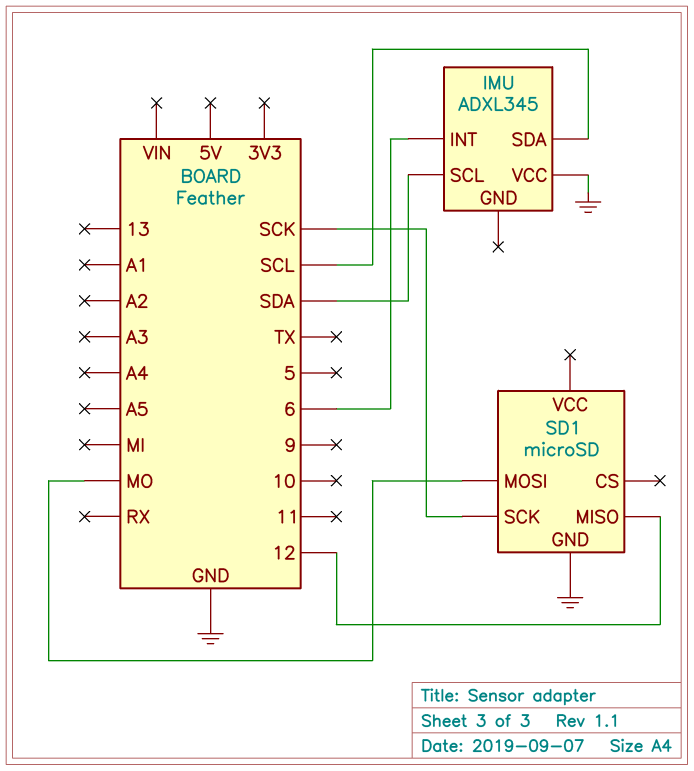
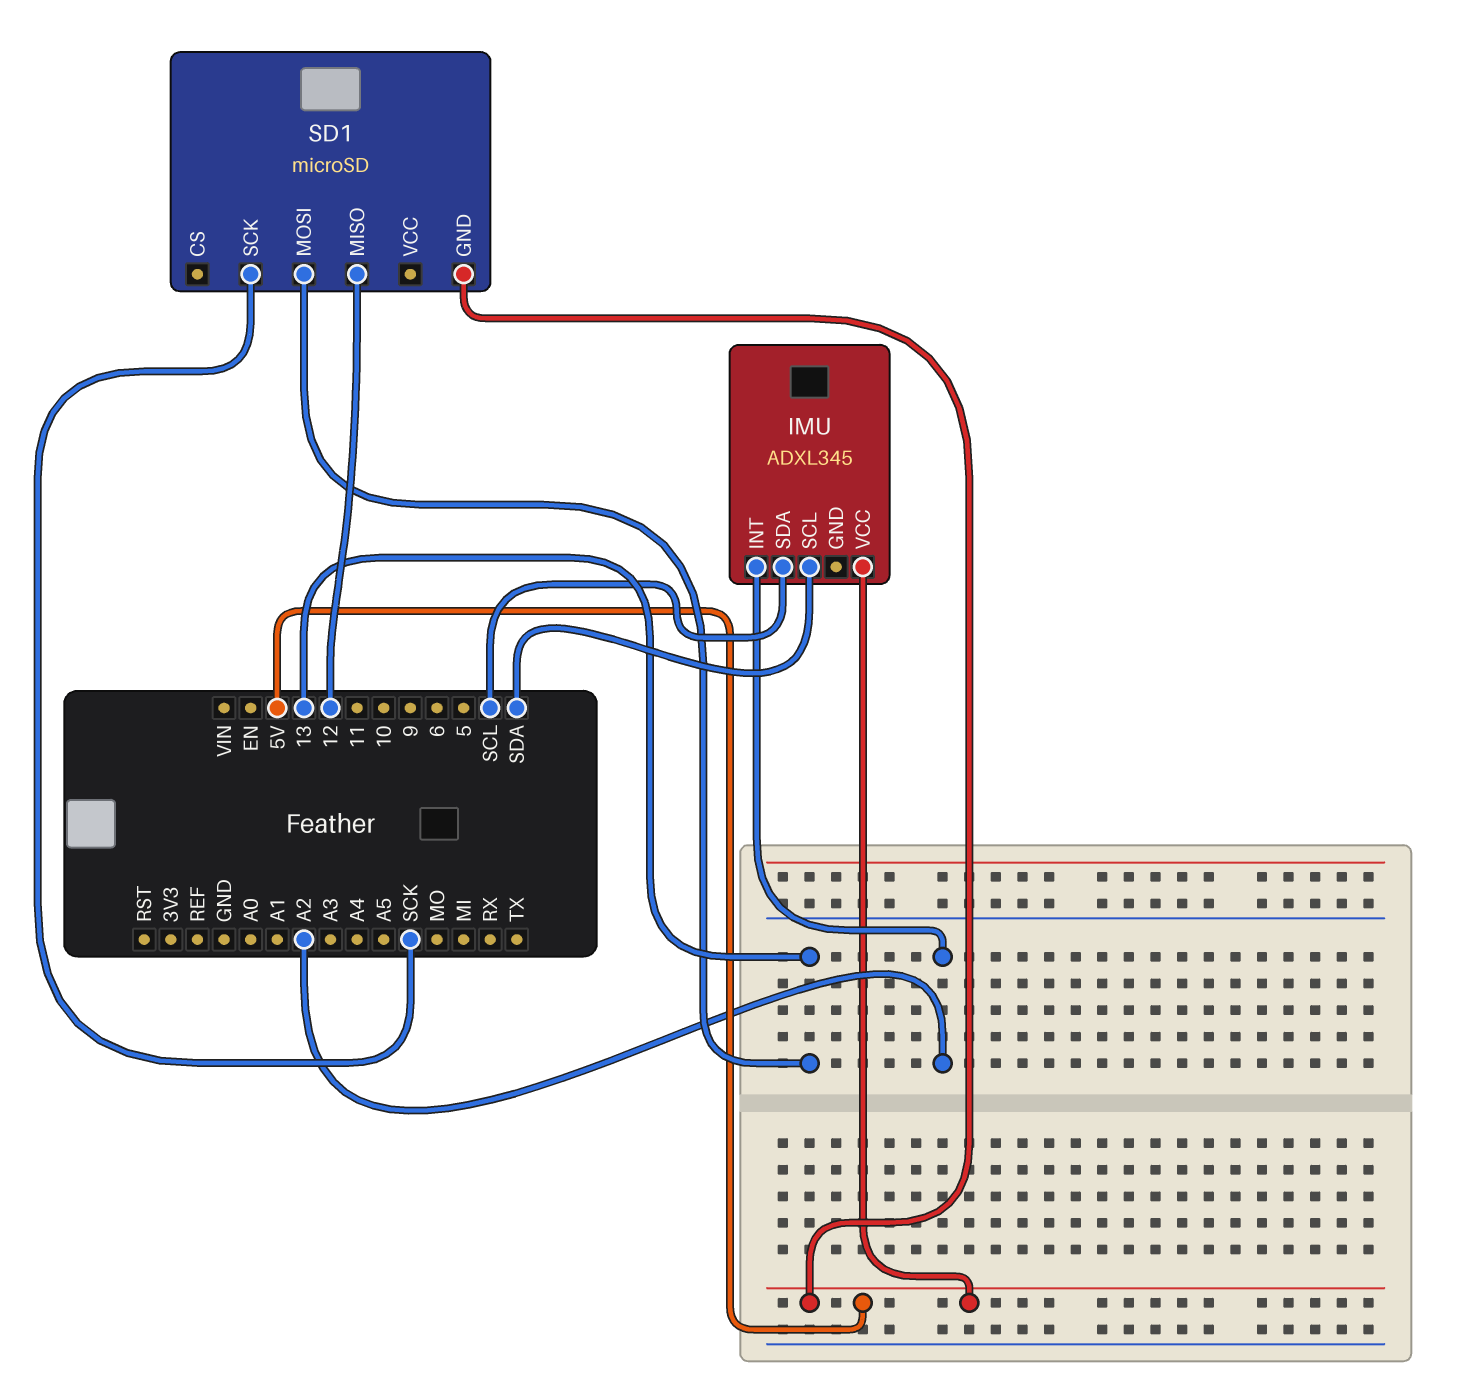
IMU pin INT: 6 -> A2
IMU pin VCC: GND -> 5V
SD1 pin GND: GND -> 5V
SD1 pin MOSI: MO -> 13

